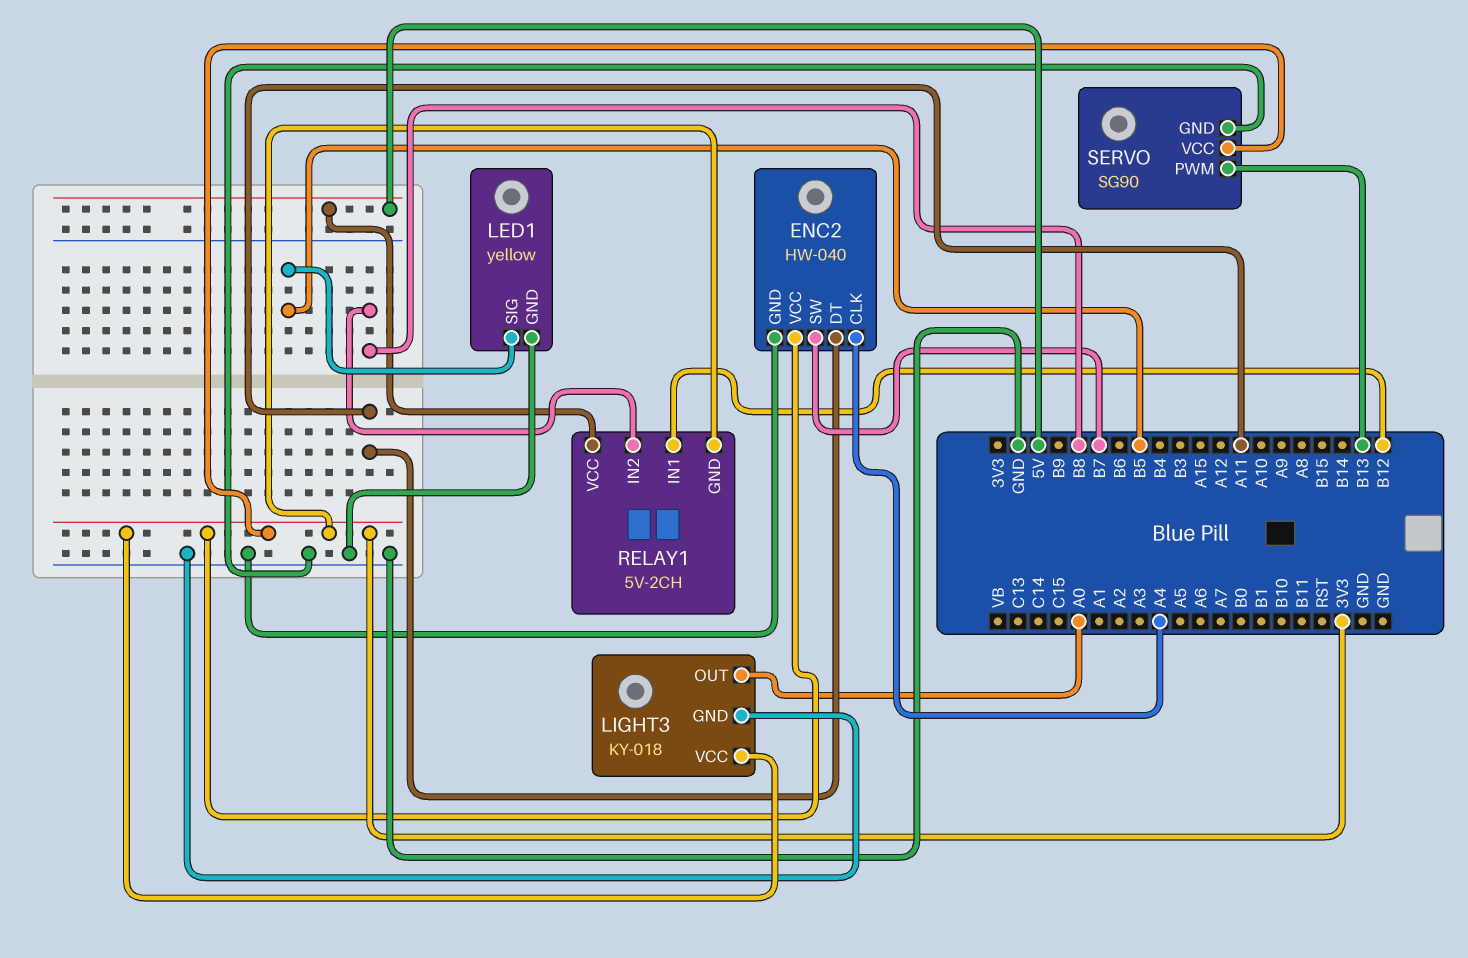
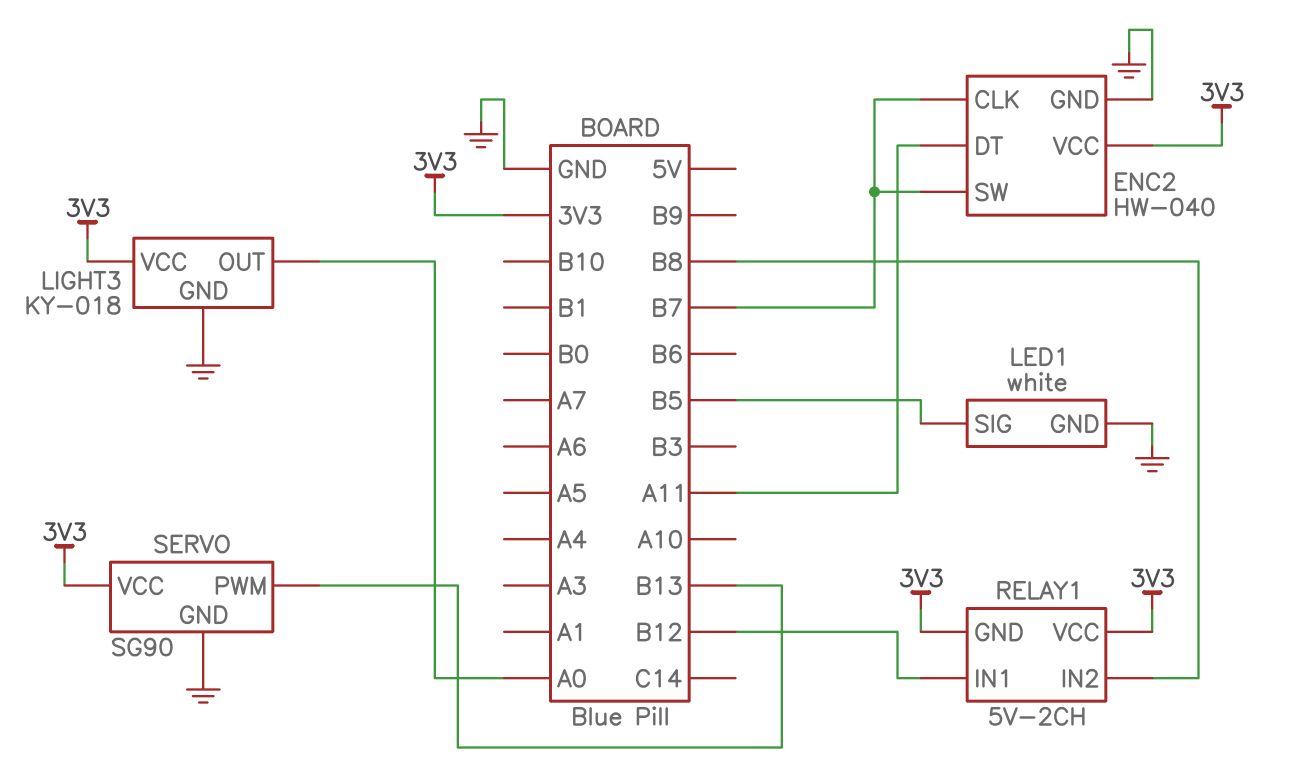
ENC2 pin CLK: A4 -> B7
LED1: yellow -> white
RELAY1 pin VCC: 5V -> 3V3

